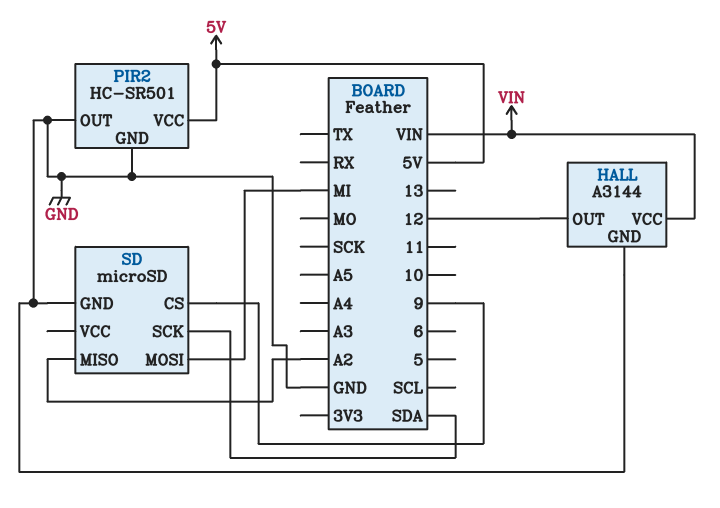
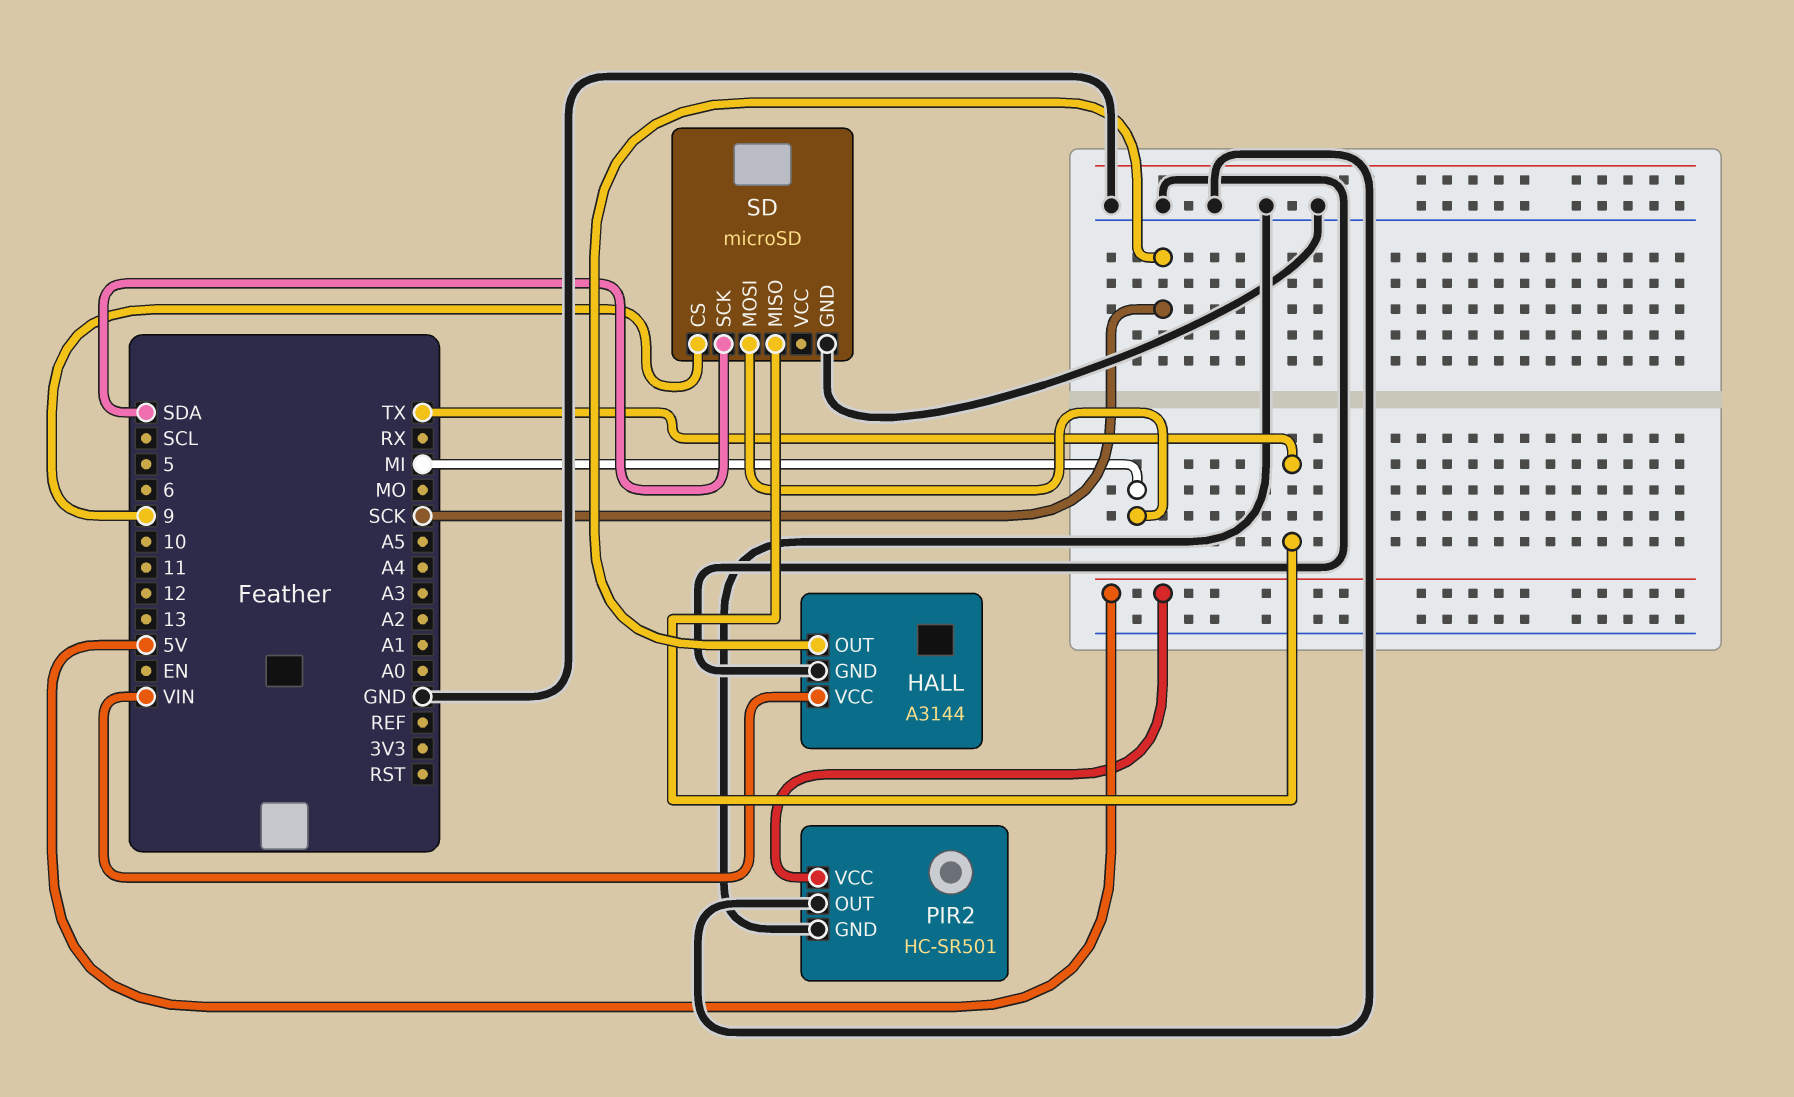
HALL pin OUT: 12 -> SCK
SD pin MISO: A2 -> TX

